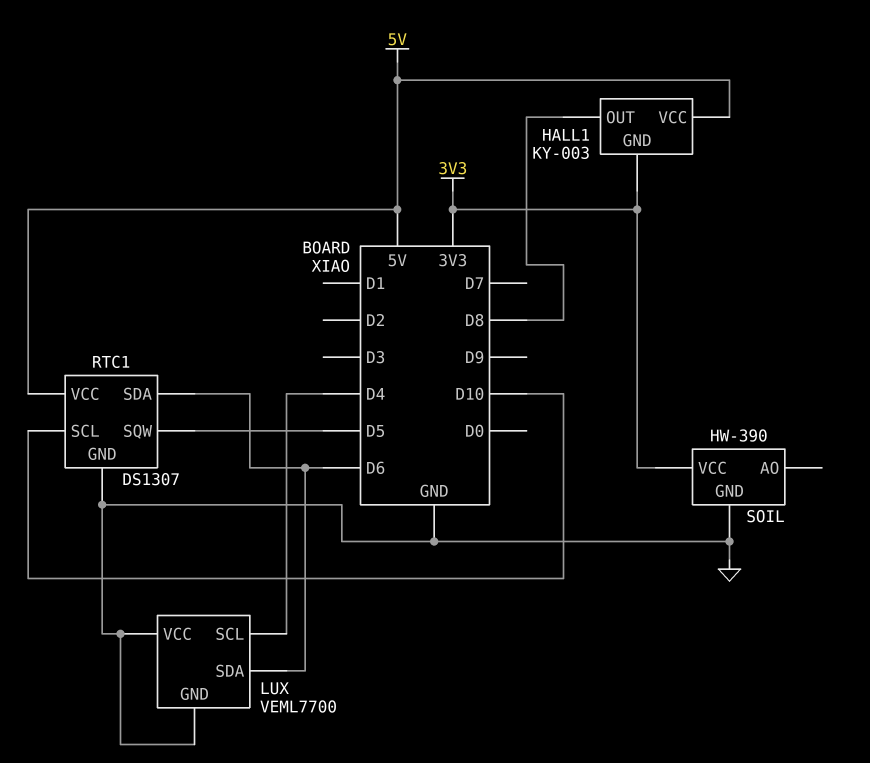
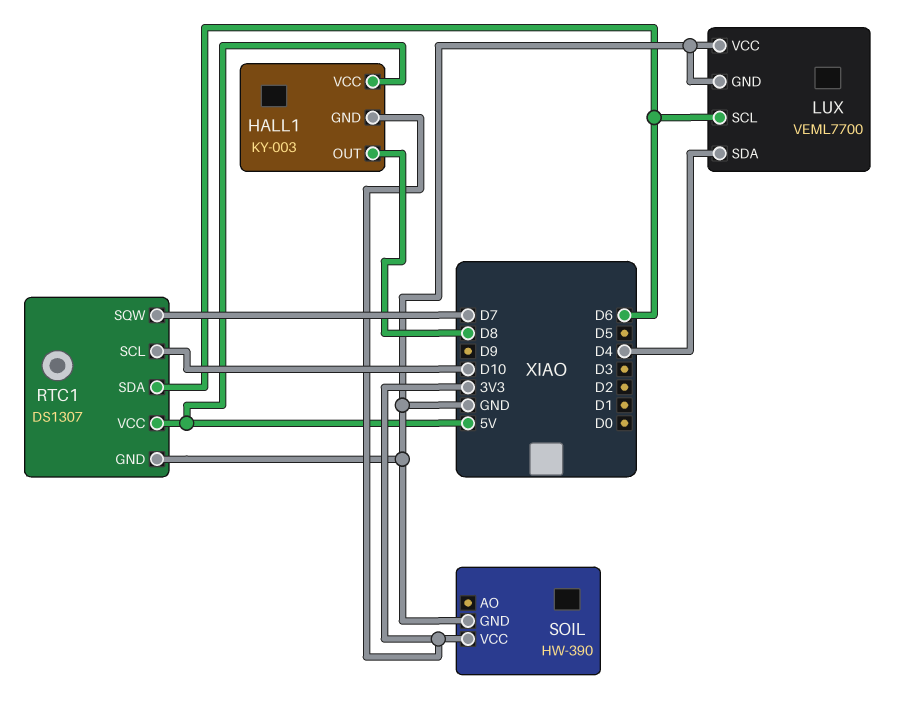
LUX pin SCL: D4 -> D6
LUX pin SDA: D6 -> D4
RTC1 pin SQW: D5 -> D7

